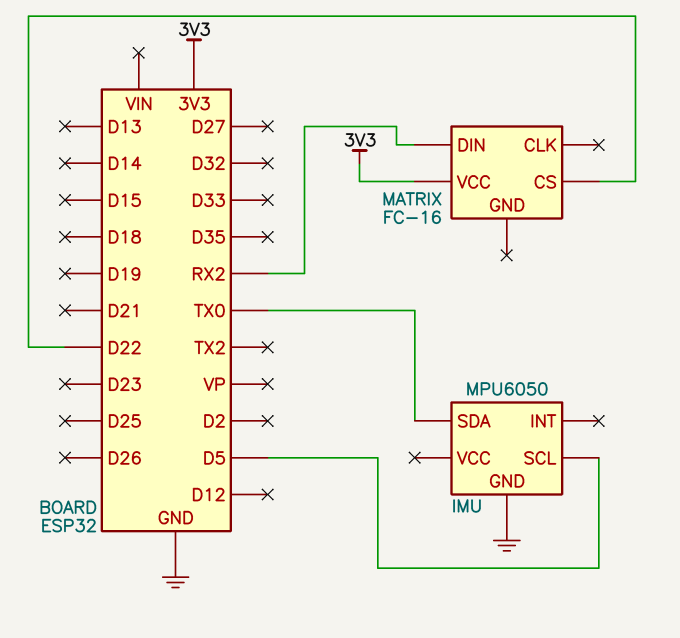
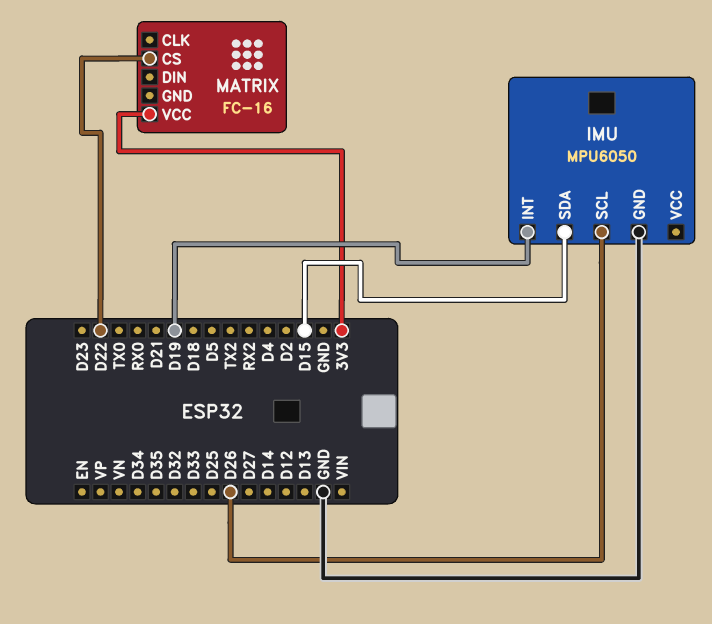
IMU pin INT: none -> D19
IMU pin SCL: D5 -> D26
IMU pin SDA: TX0 -> D15
MATRIX pin DIN: RX2 -> none

